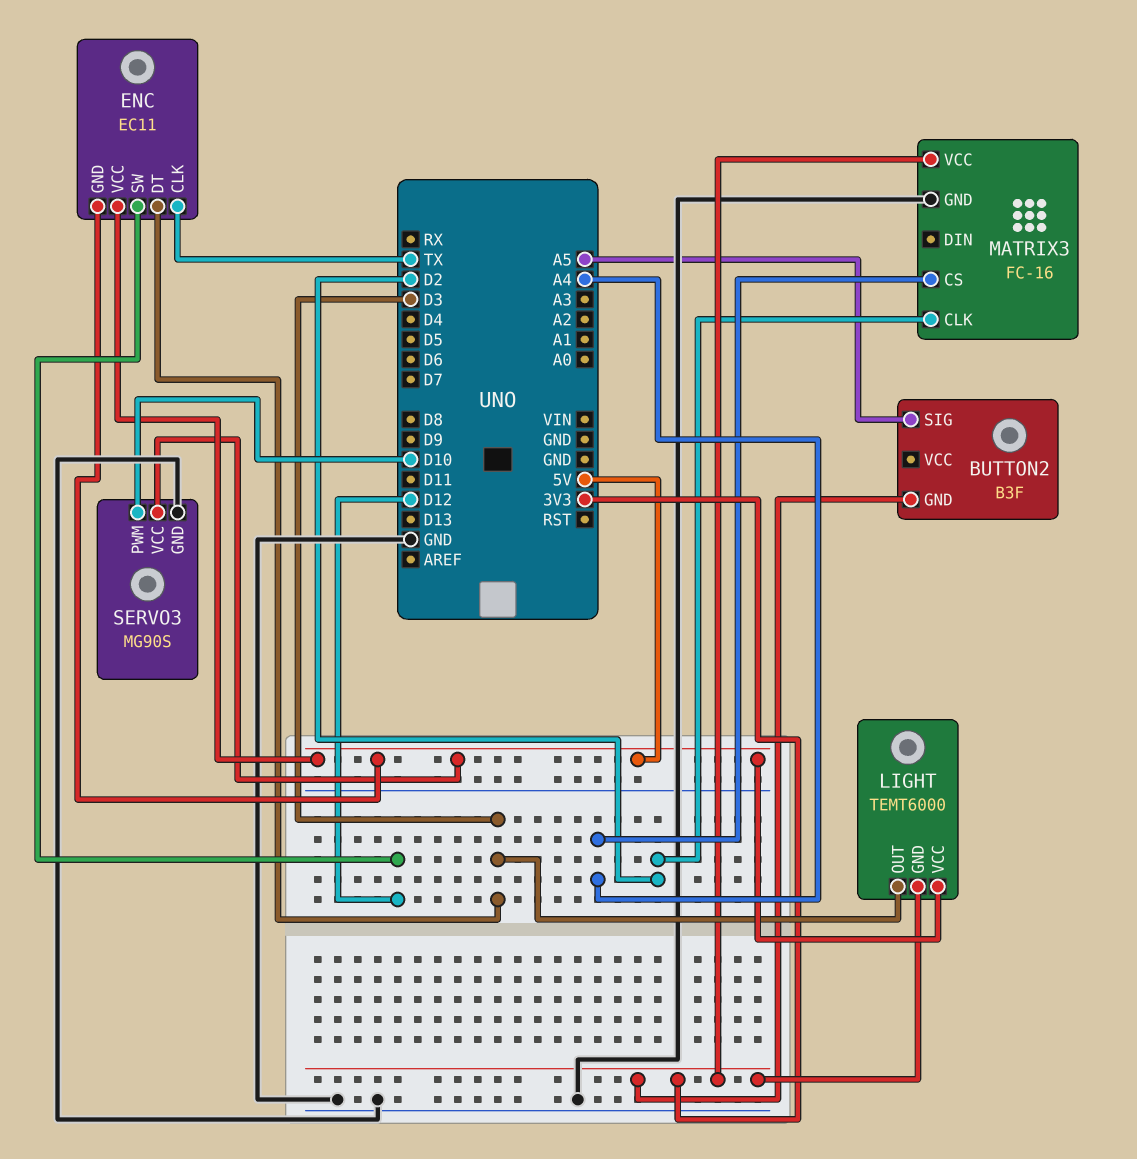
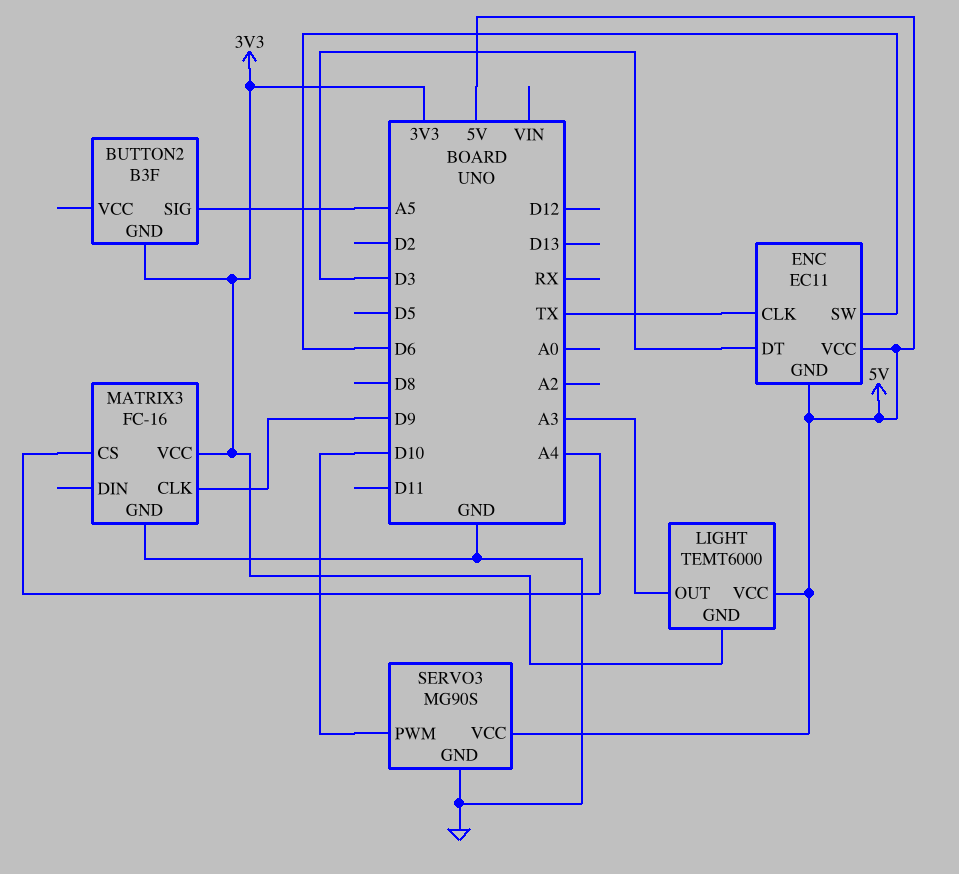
ENC pin SW: D12 -> D6
LIGHT pin OUT: D3 -> A3
MATRIX3 pin CLK: D2 -> D9

